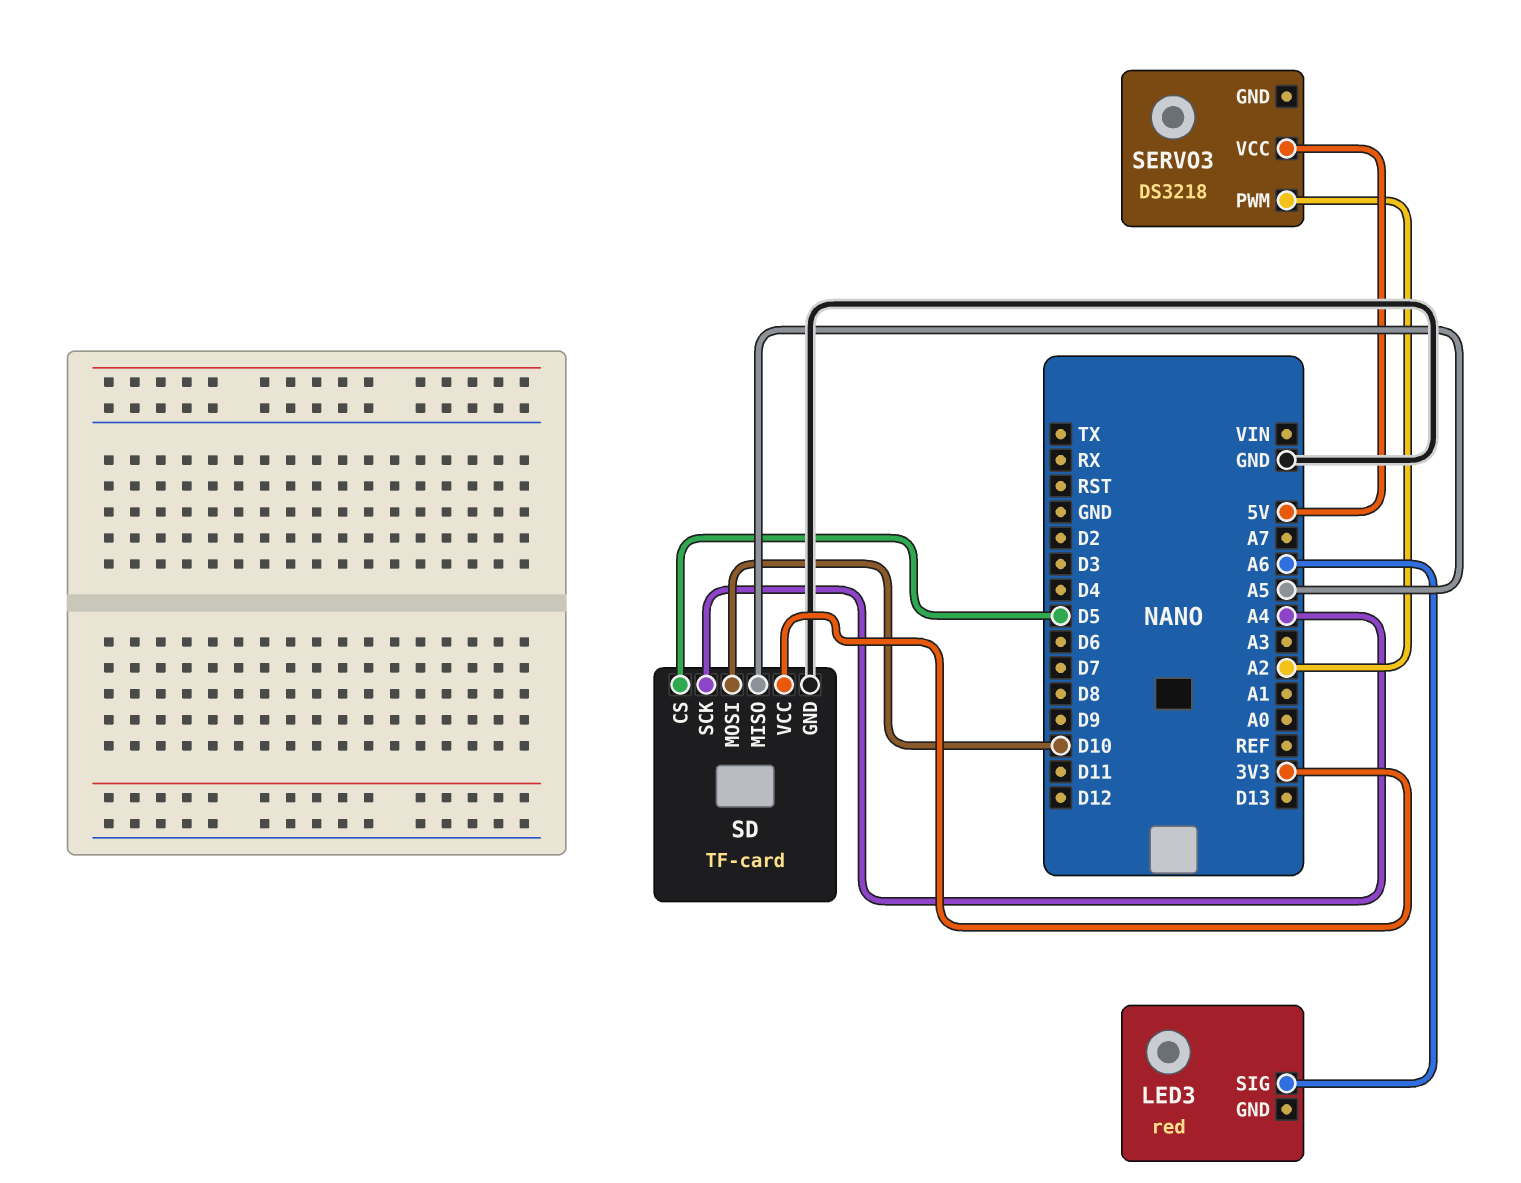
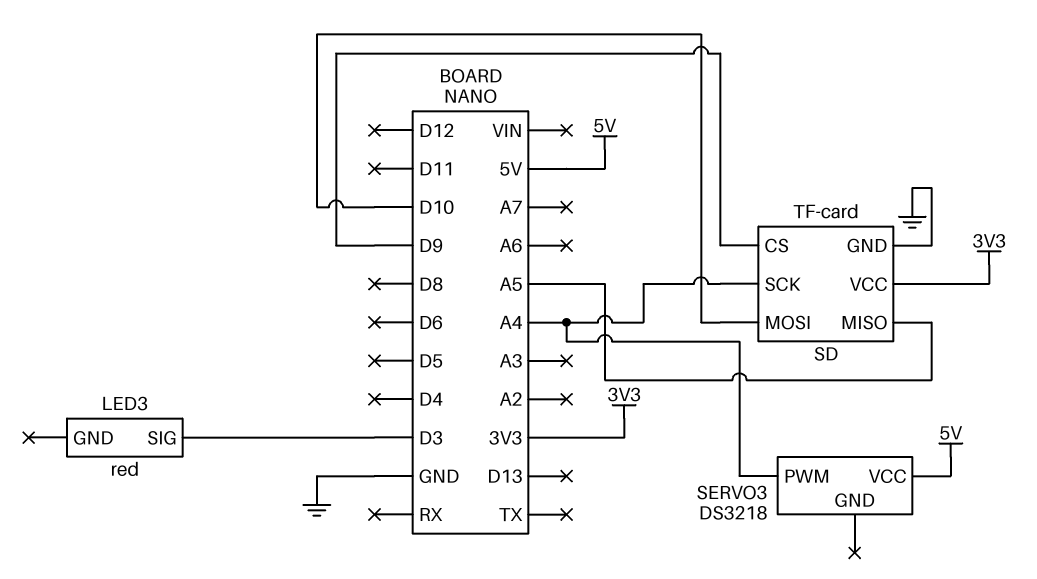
LED3 pin SIG: A6 -> D3
SD pin CS: D5 -> D9
SERVO3 pin PWM: A2 -> A4

